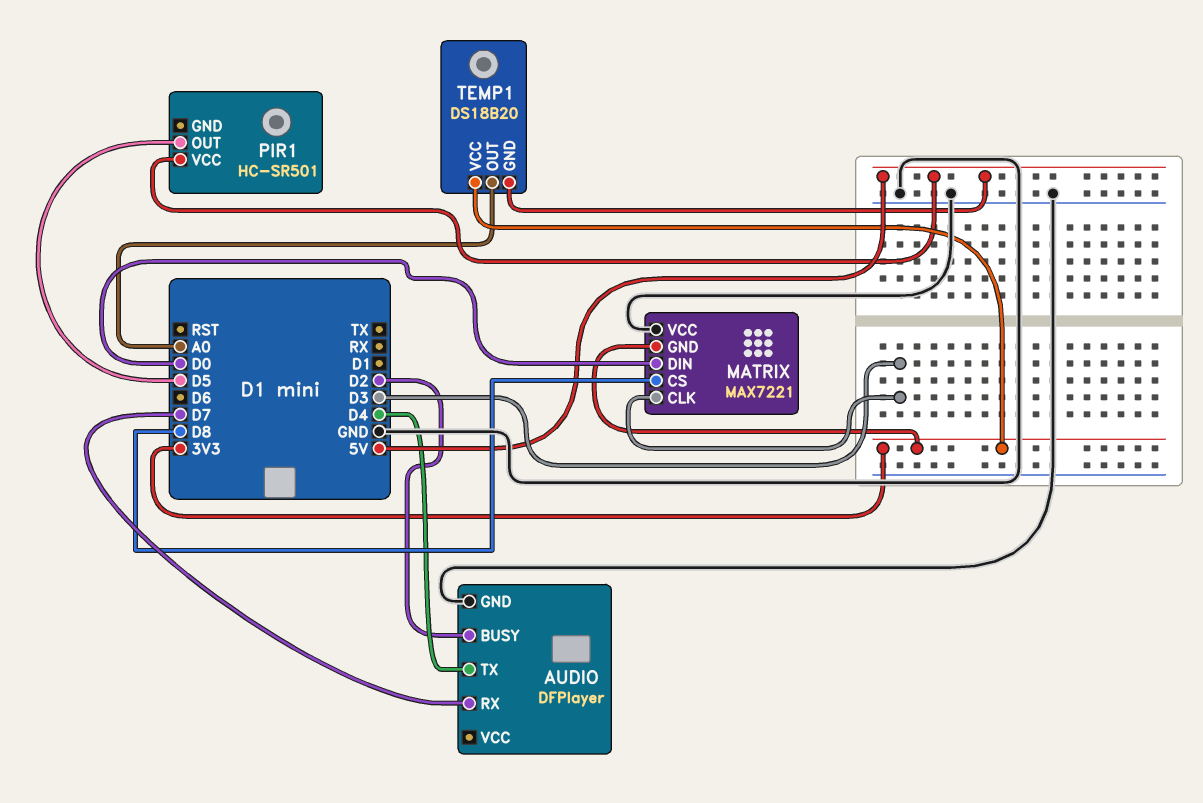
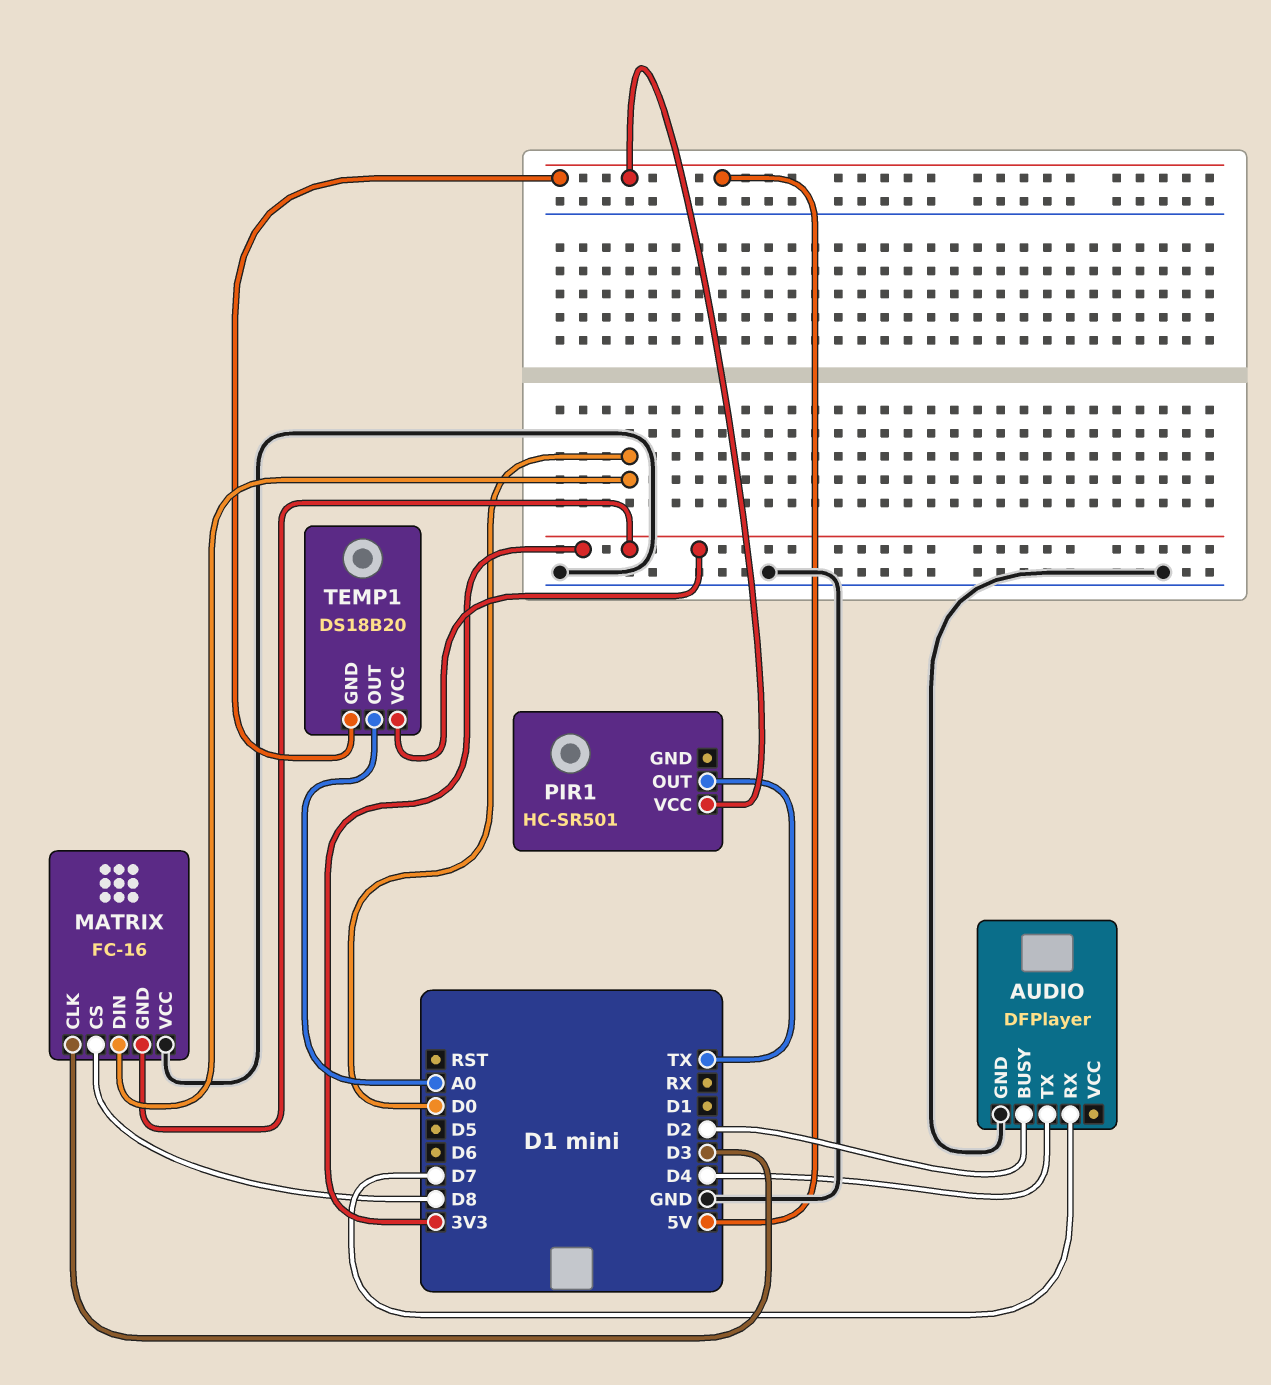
MATRIX: MAX7221 -> FC-16
PIR1 pin OUT: D5 -> TX

